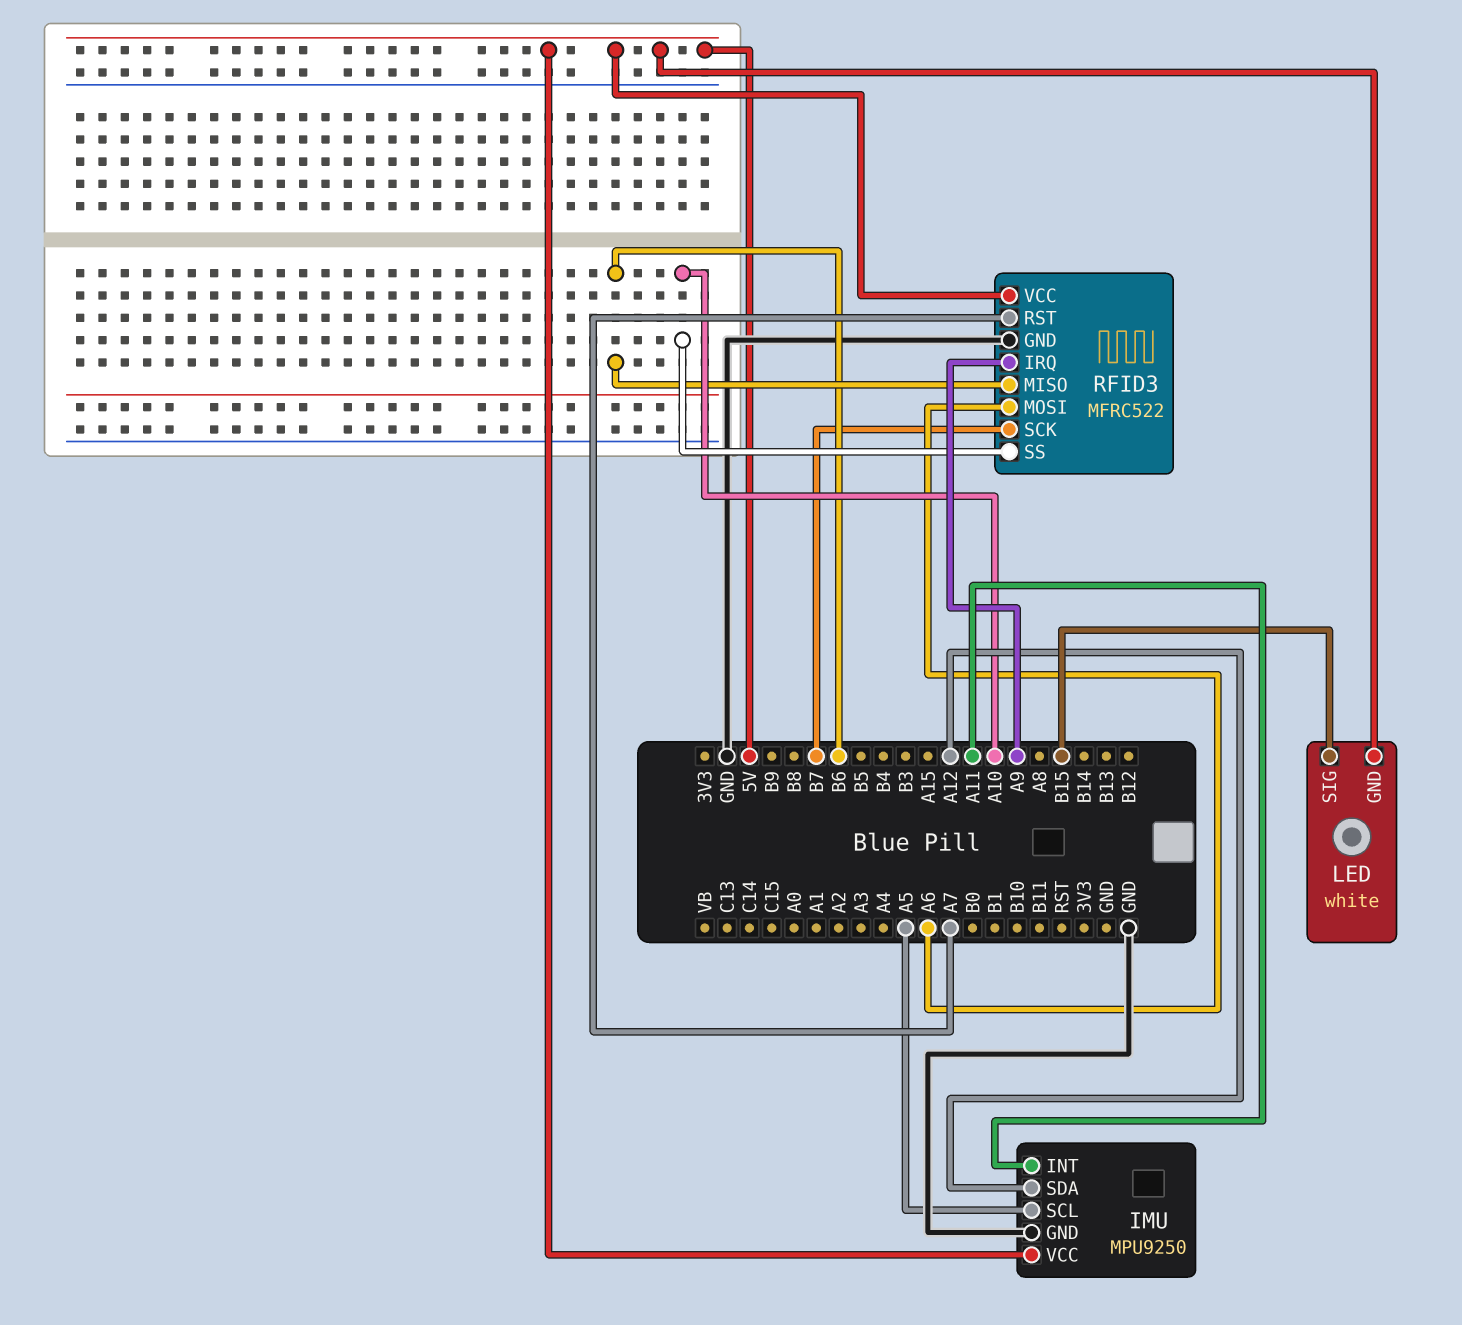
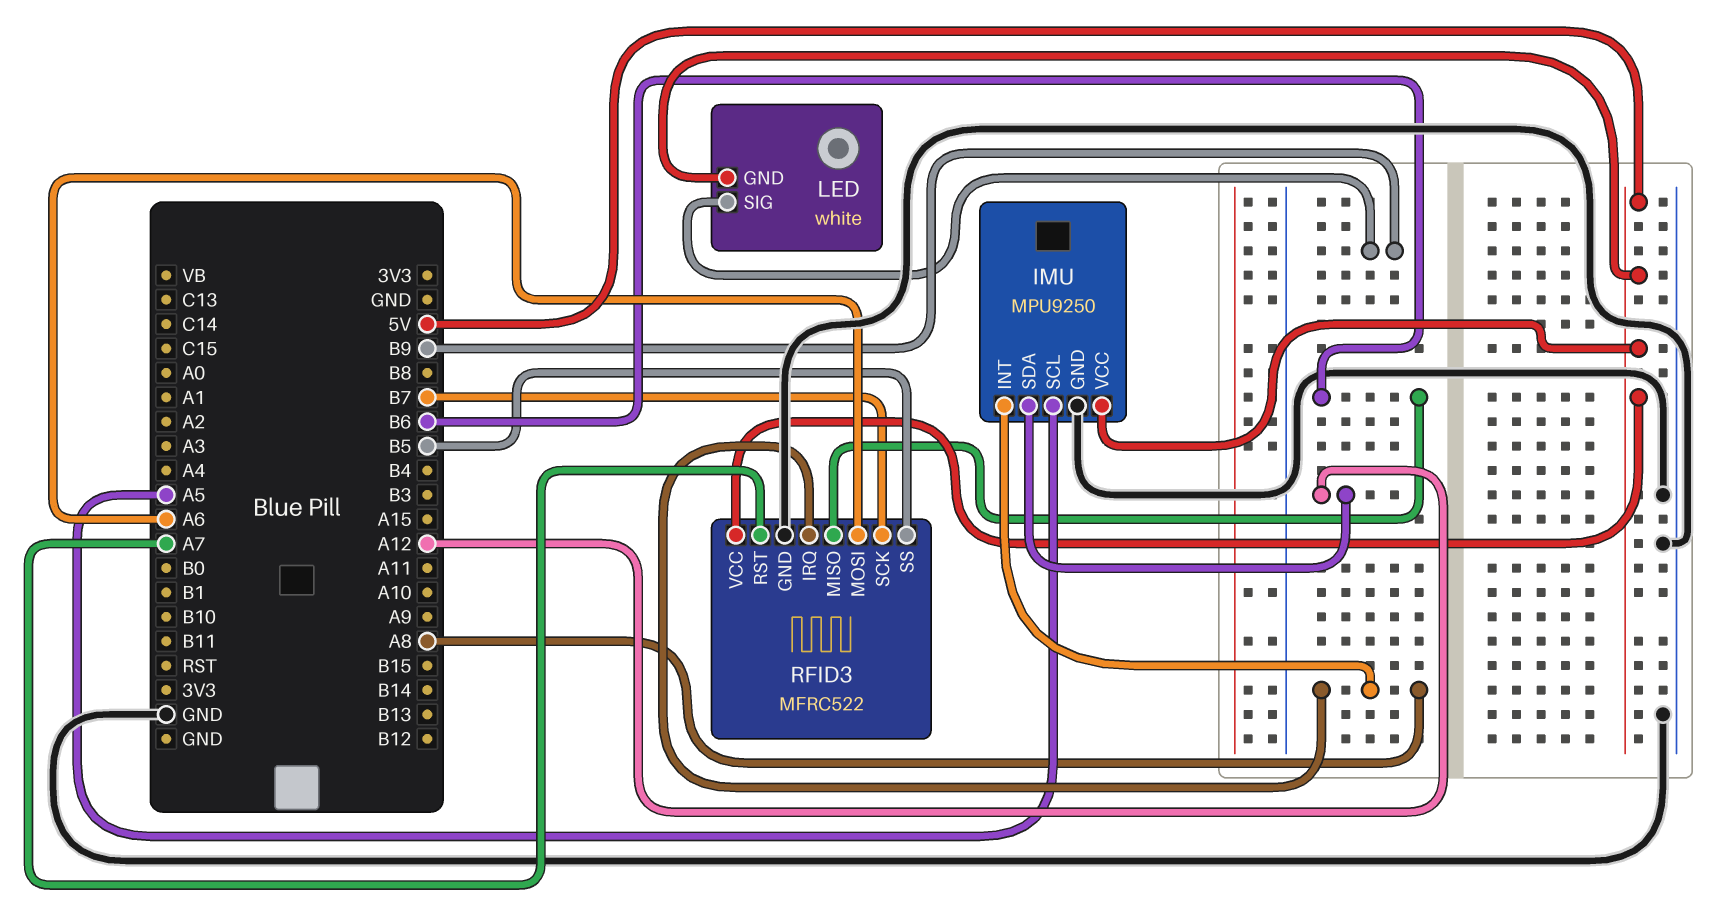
IMU pin INT: A11 -> A8
LED pin SIG: B15 -> B9
RFID3 pin IRQ: A9 -> A8
RFID3 pin SS: A10 -> B5

